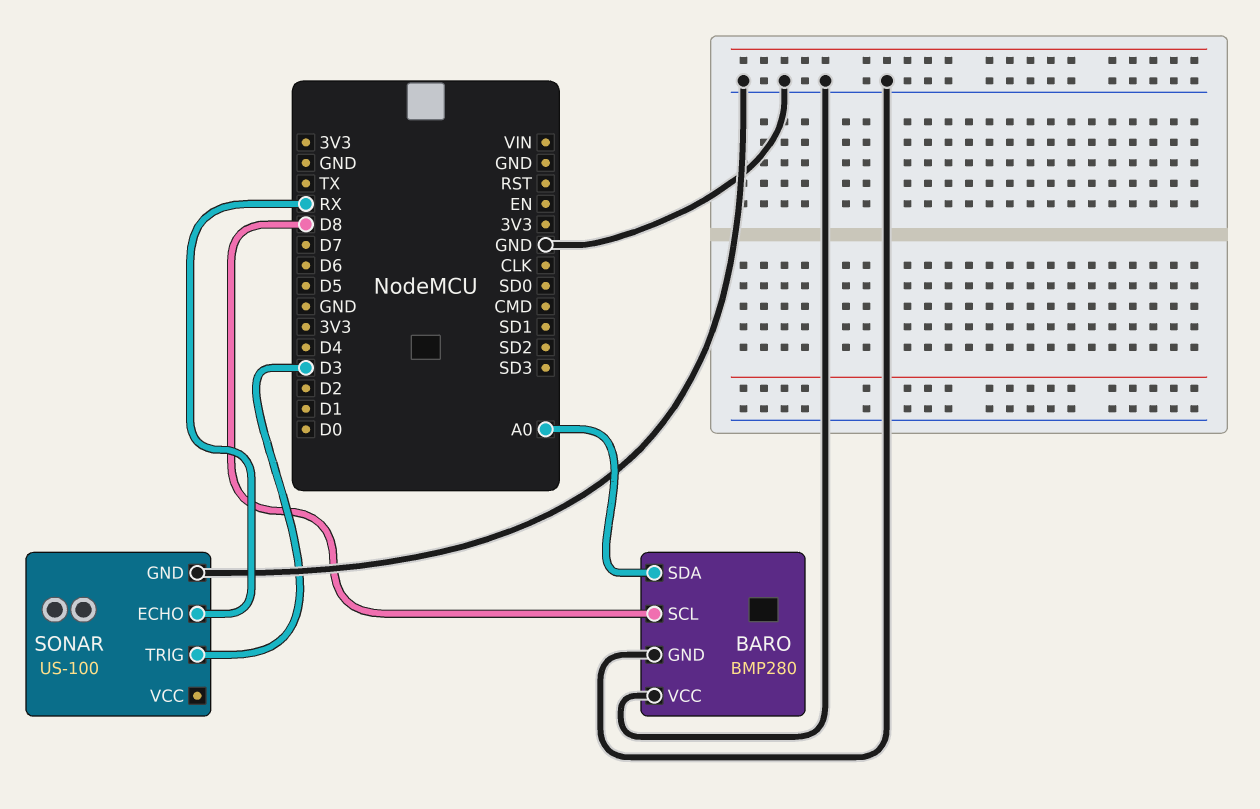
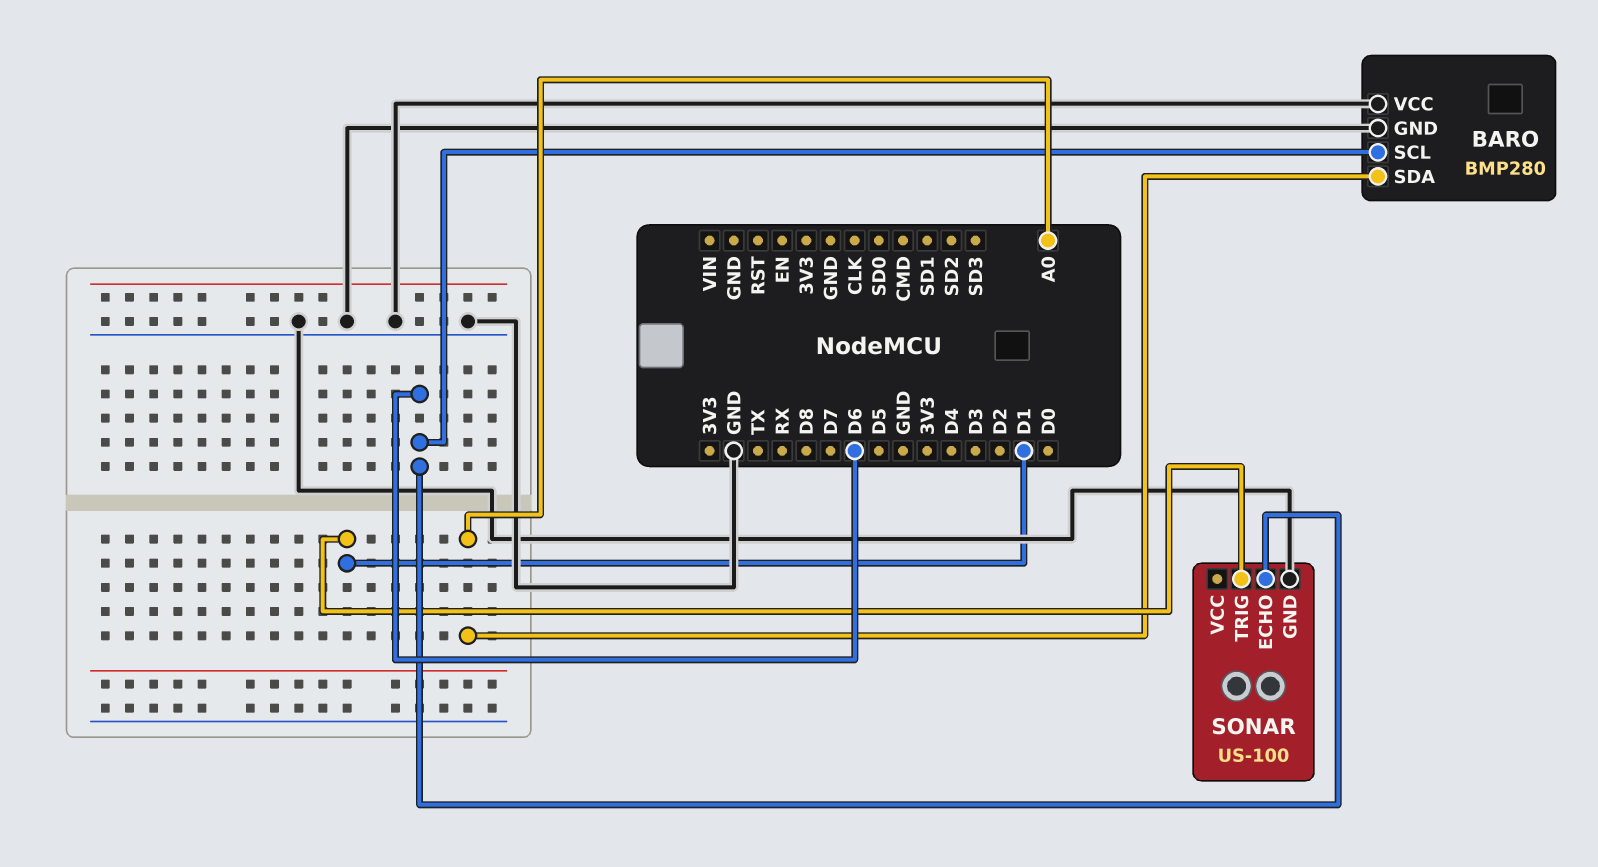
BARO pin SCL: D8 -> D6
SONAR pin ECHO: RX -> D6
SONAR pin TRIG: D3 -> D1

